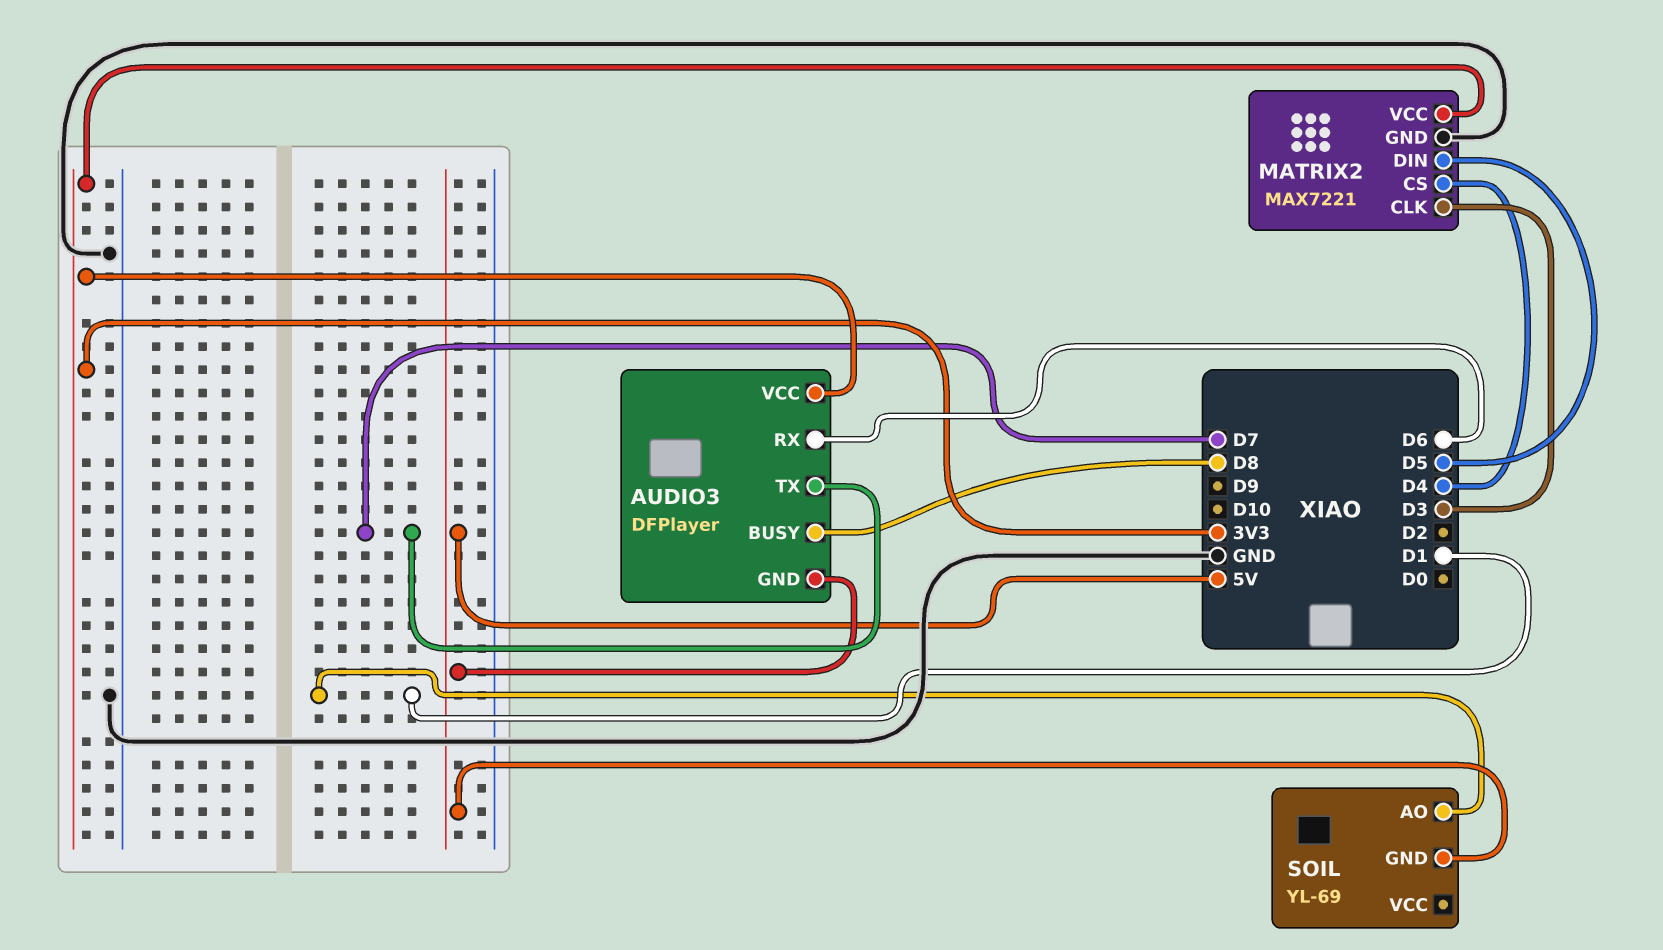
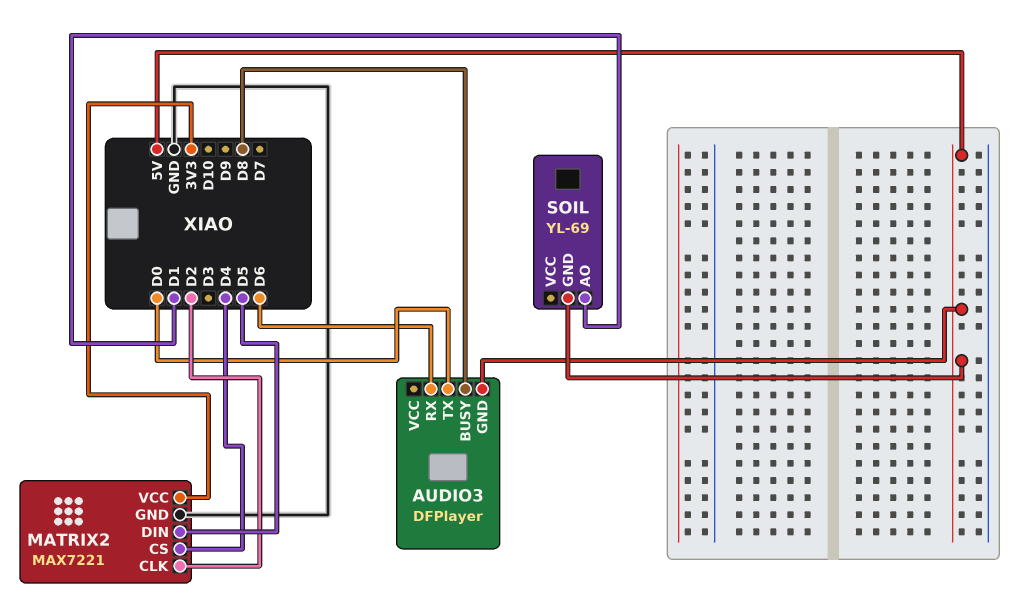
AUDIO3 pin TX: D7 -> D0
AUDIO3 pin VCC: 3V3 -> none
MATRIX2 pin CLK: D3 -> D2

